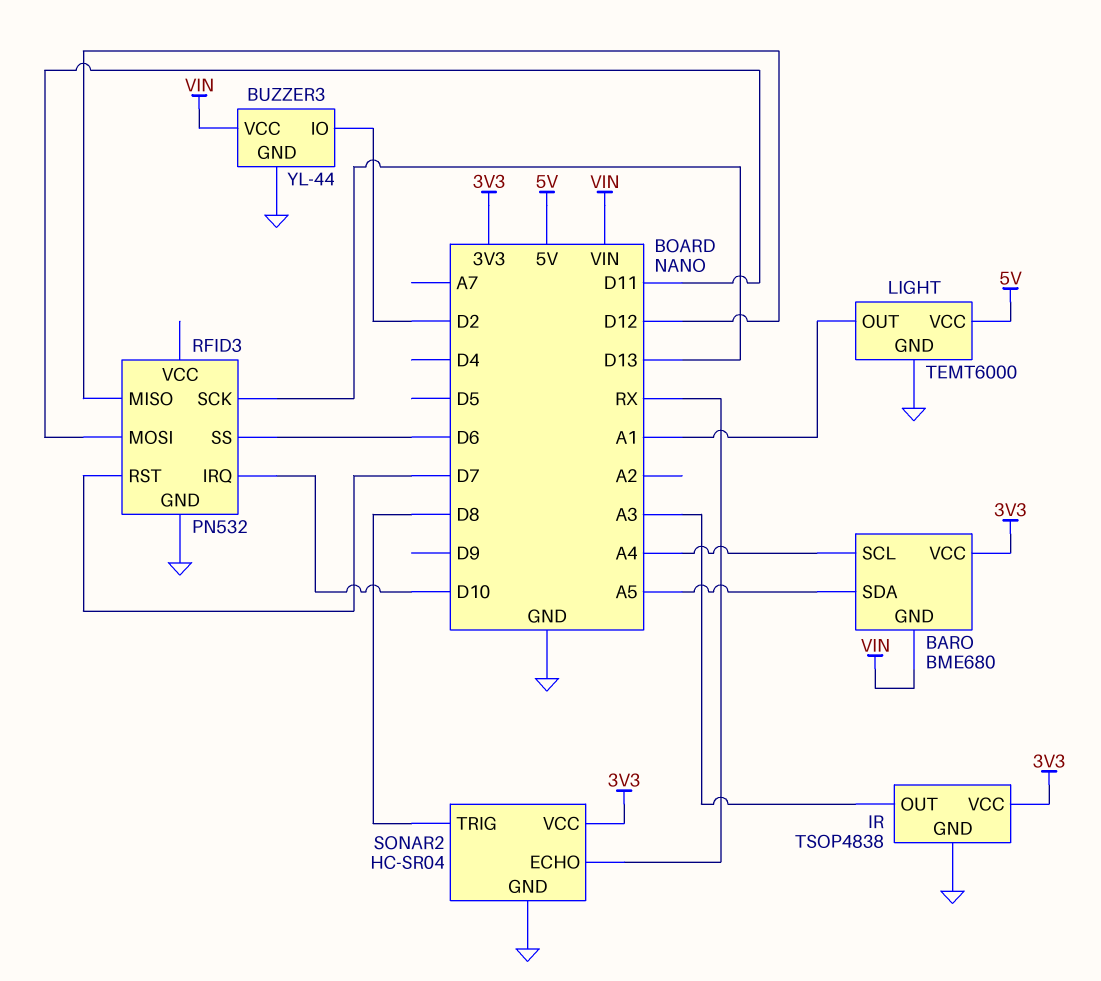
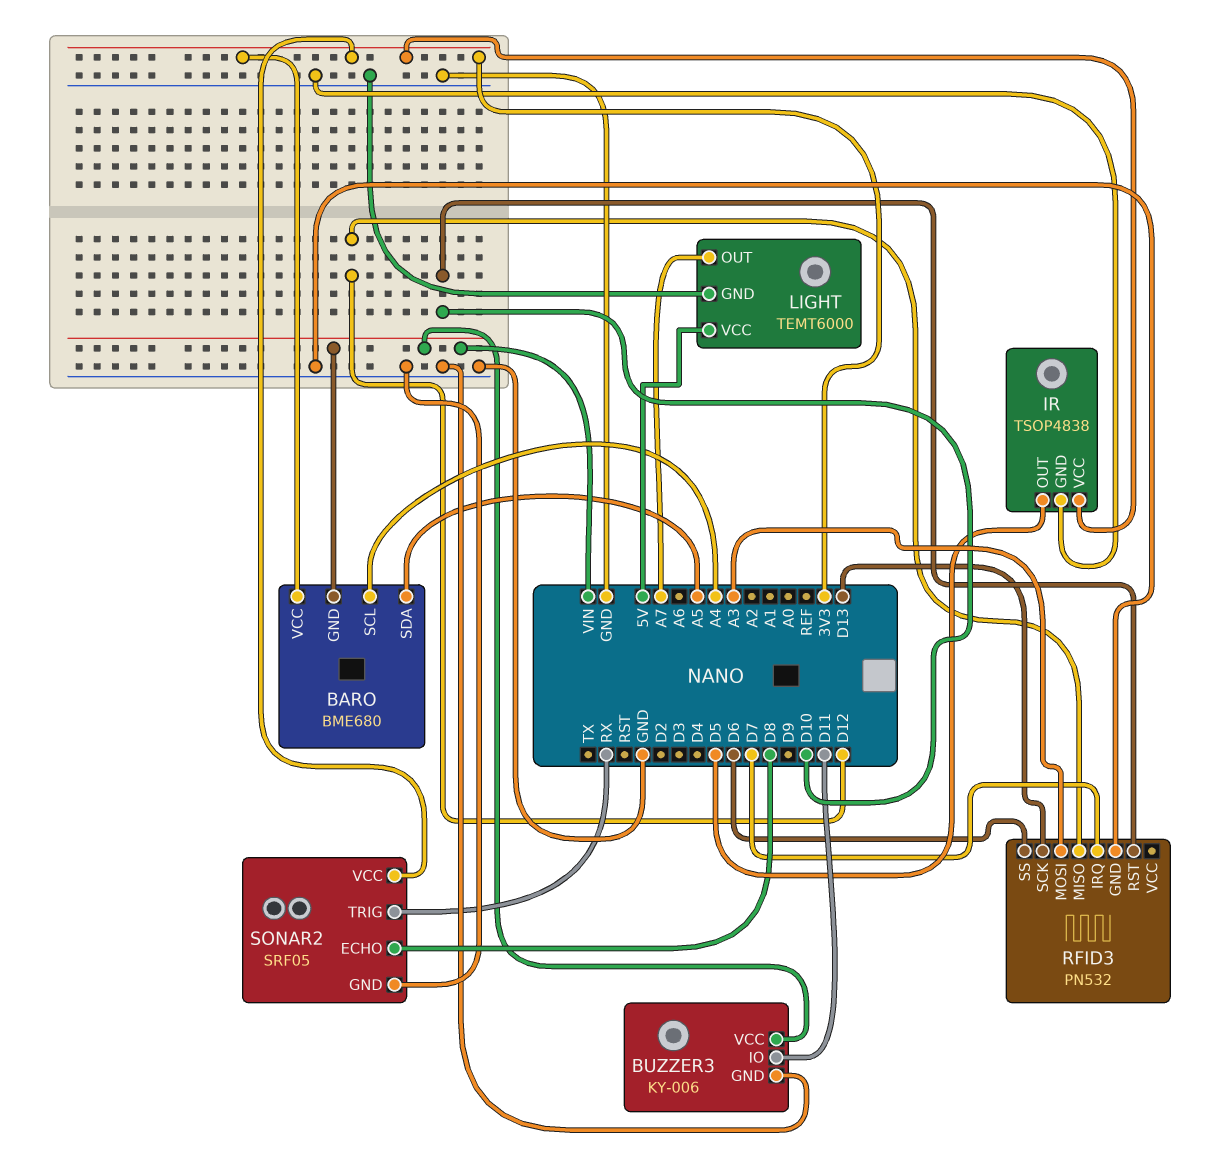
BUZZER3: YL-44 -> KY-006
BUZZER3 pin IO: D2 -> D11
IR pin OUT: A3 -> D5
LIGHT pin OUT: A1 -> A7
RFID3 pin IRQ: D10 -> D7
RFID3 pin MOSI: D11 -> A3
RFID3 pin RST: D7 -> D10
SONAR2: HC-SR04 -> SRF05
SONAR2 pin ECHO: RX -> D8
SONAR2 pin TRIG: D8 -> RX

